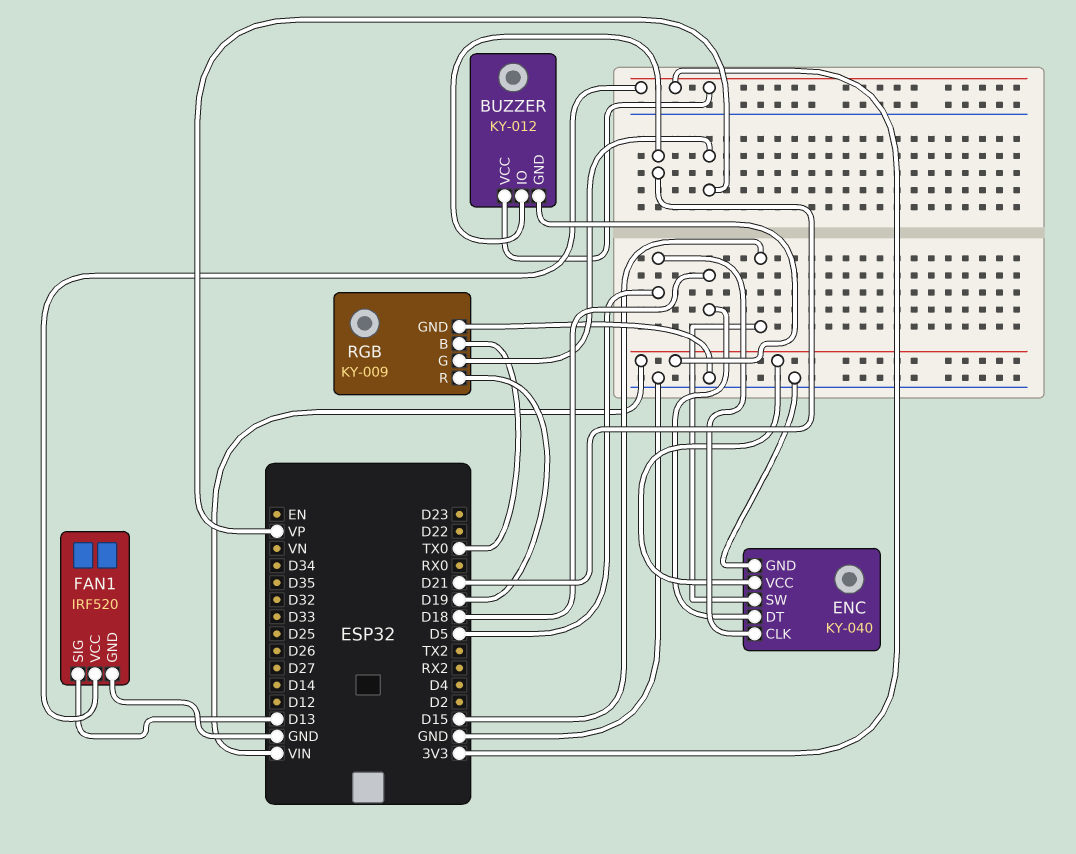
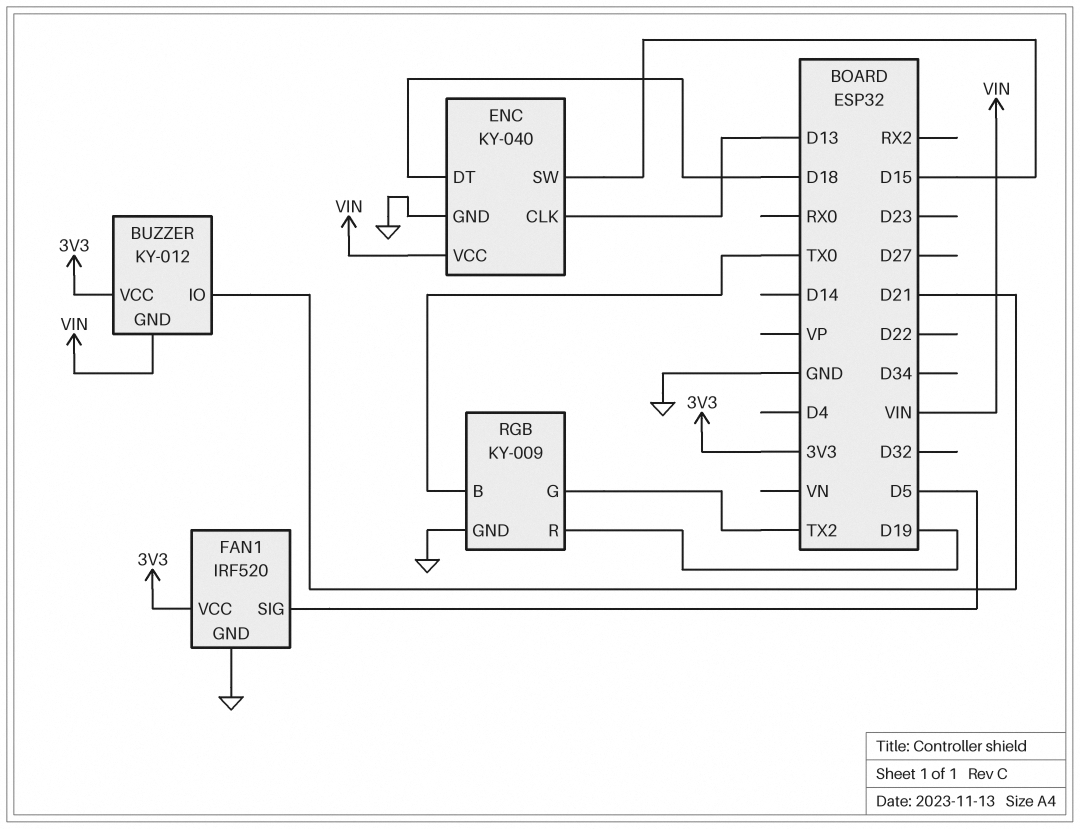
ENC pin CLK: D5 -> D13
FAN1 pin SIG: D13 -> D5
RGB pin G: VP -> TX2

